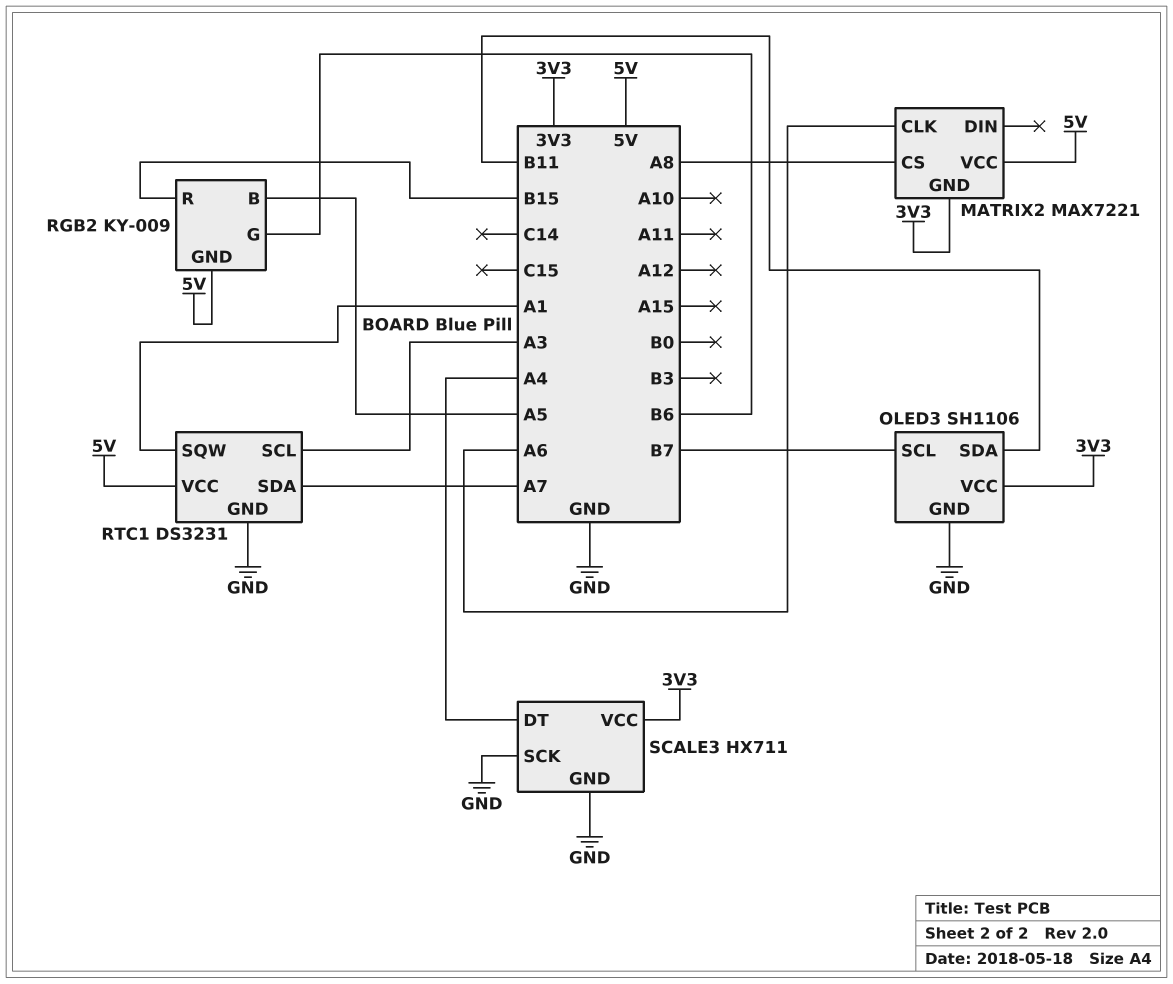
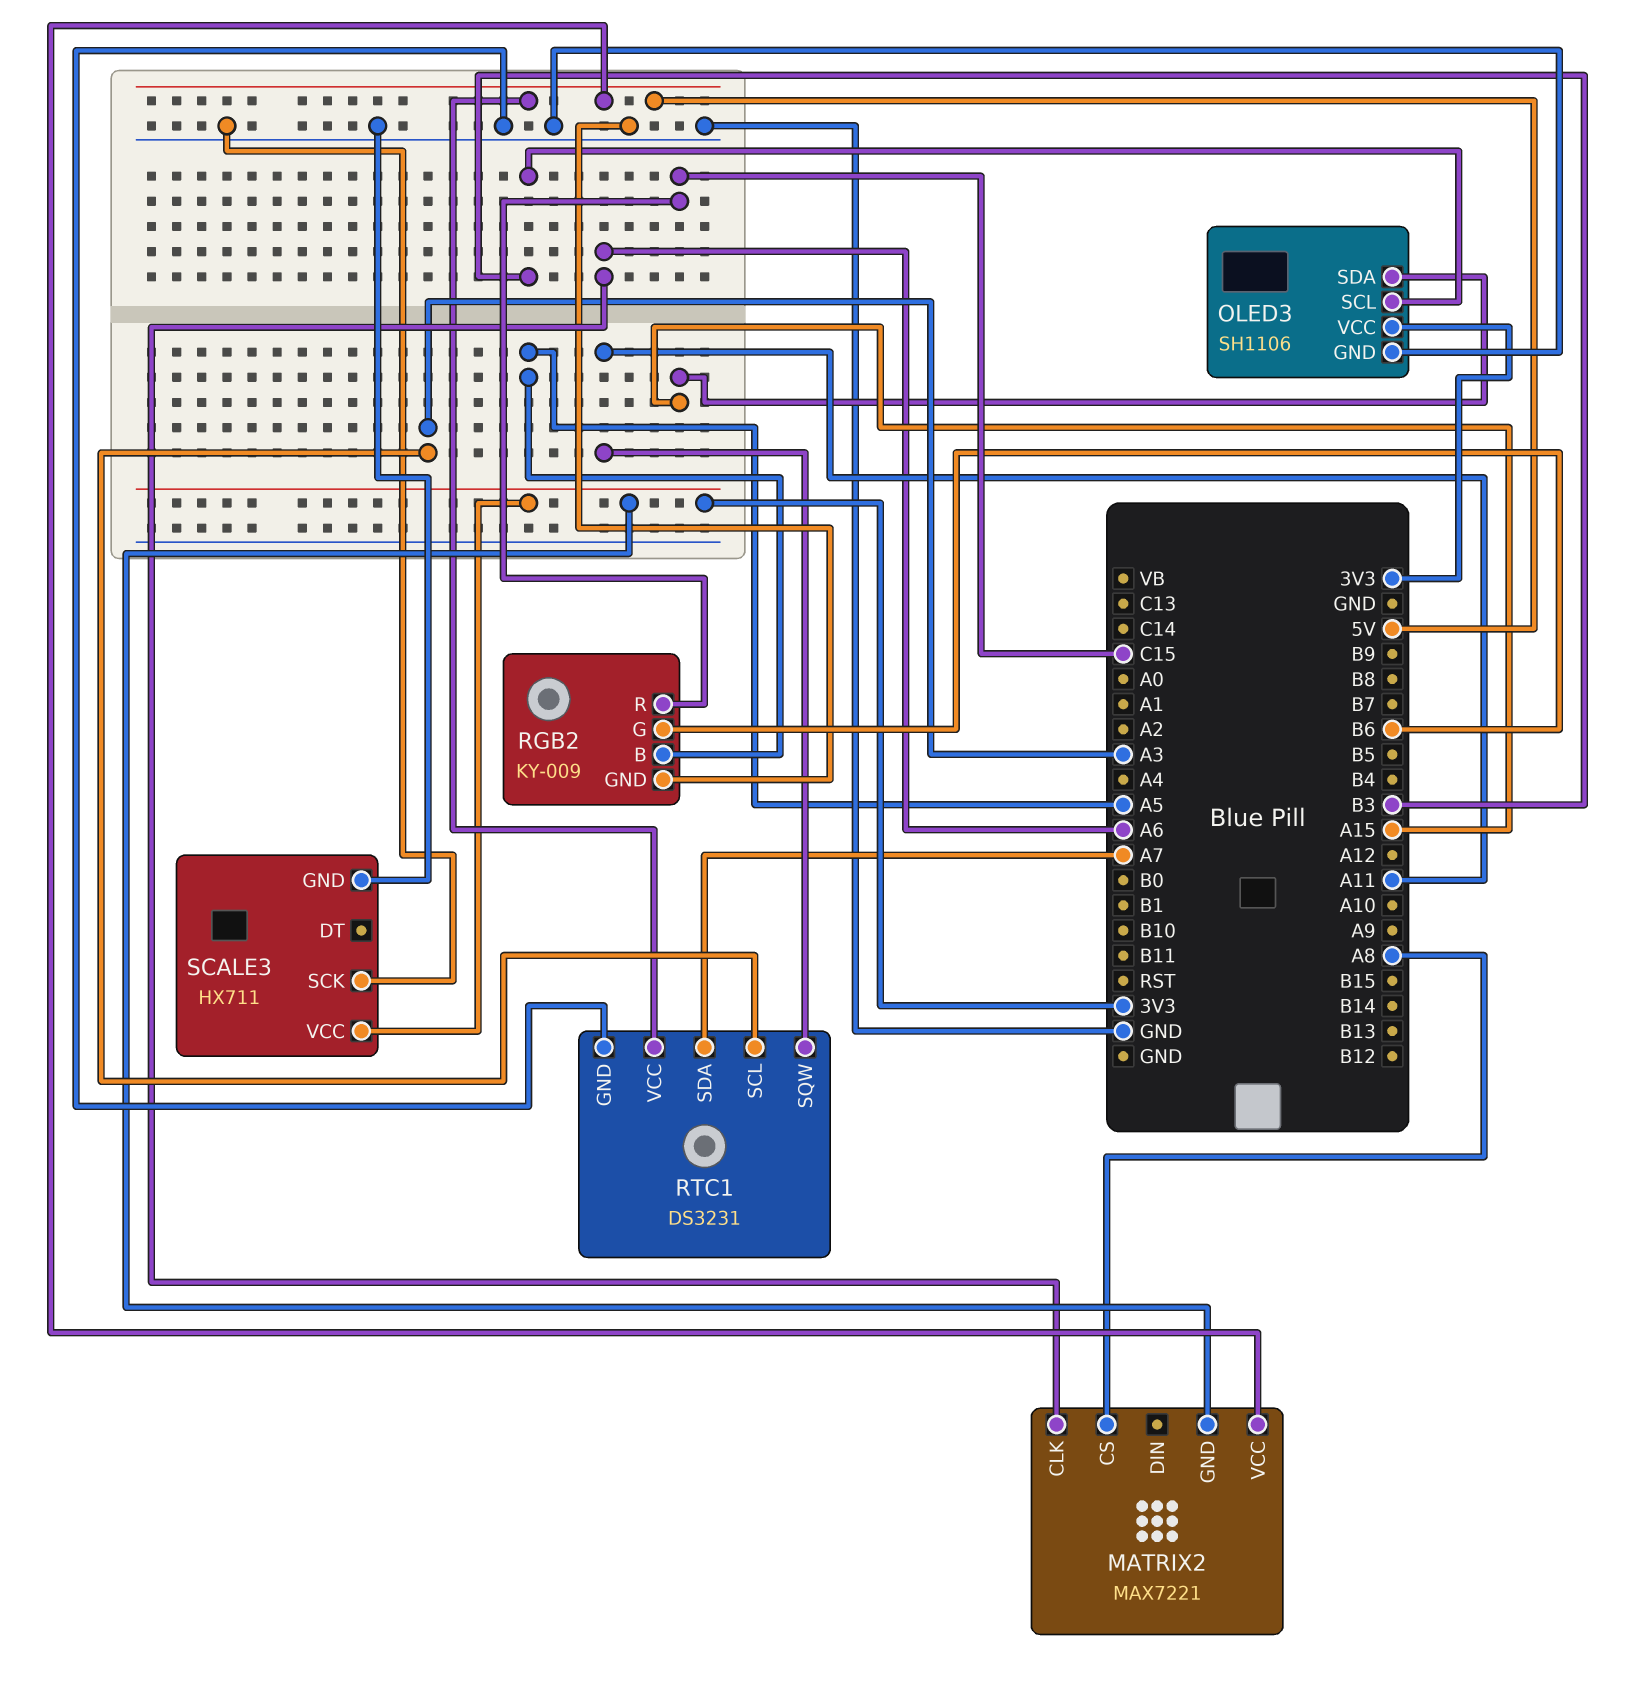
OLED3 pin SCL: B7 -> B3
OLED3 pin SDA: B11 -> A15
RGB2 pin GND: 5V -> GND
RGB2 pin R: B15 -> C15
RTC1 pin SQW: A1 -> A11
SCALE3 pin DT: A4 -> none

